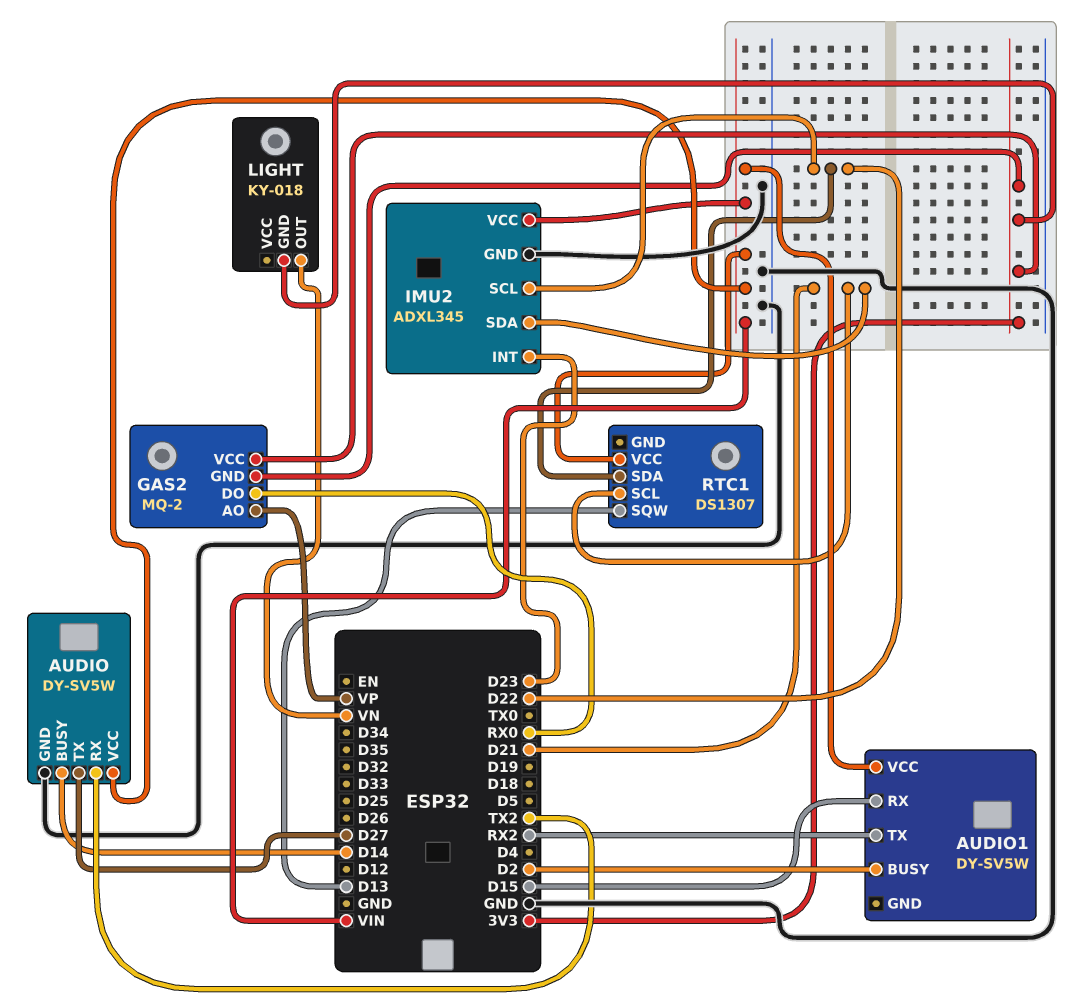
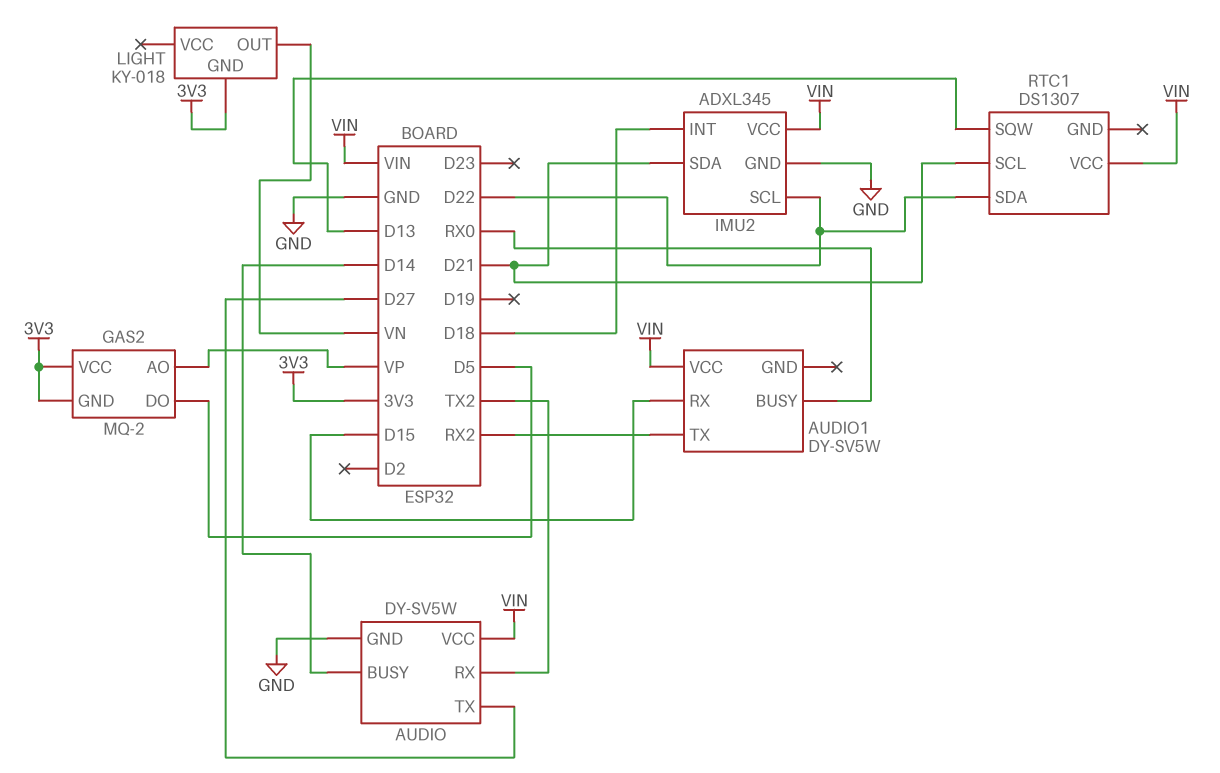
AUDIO1 pin BUSY: D2 -> RX0
GAS2 pin DO: RX0 -> D5
IMU2 pin INT: D23 -> D18

